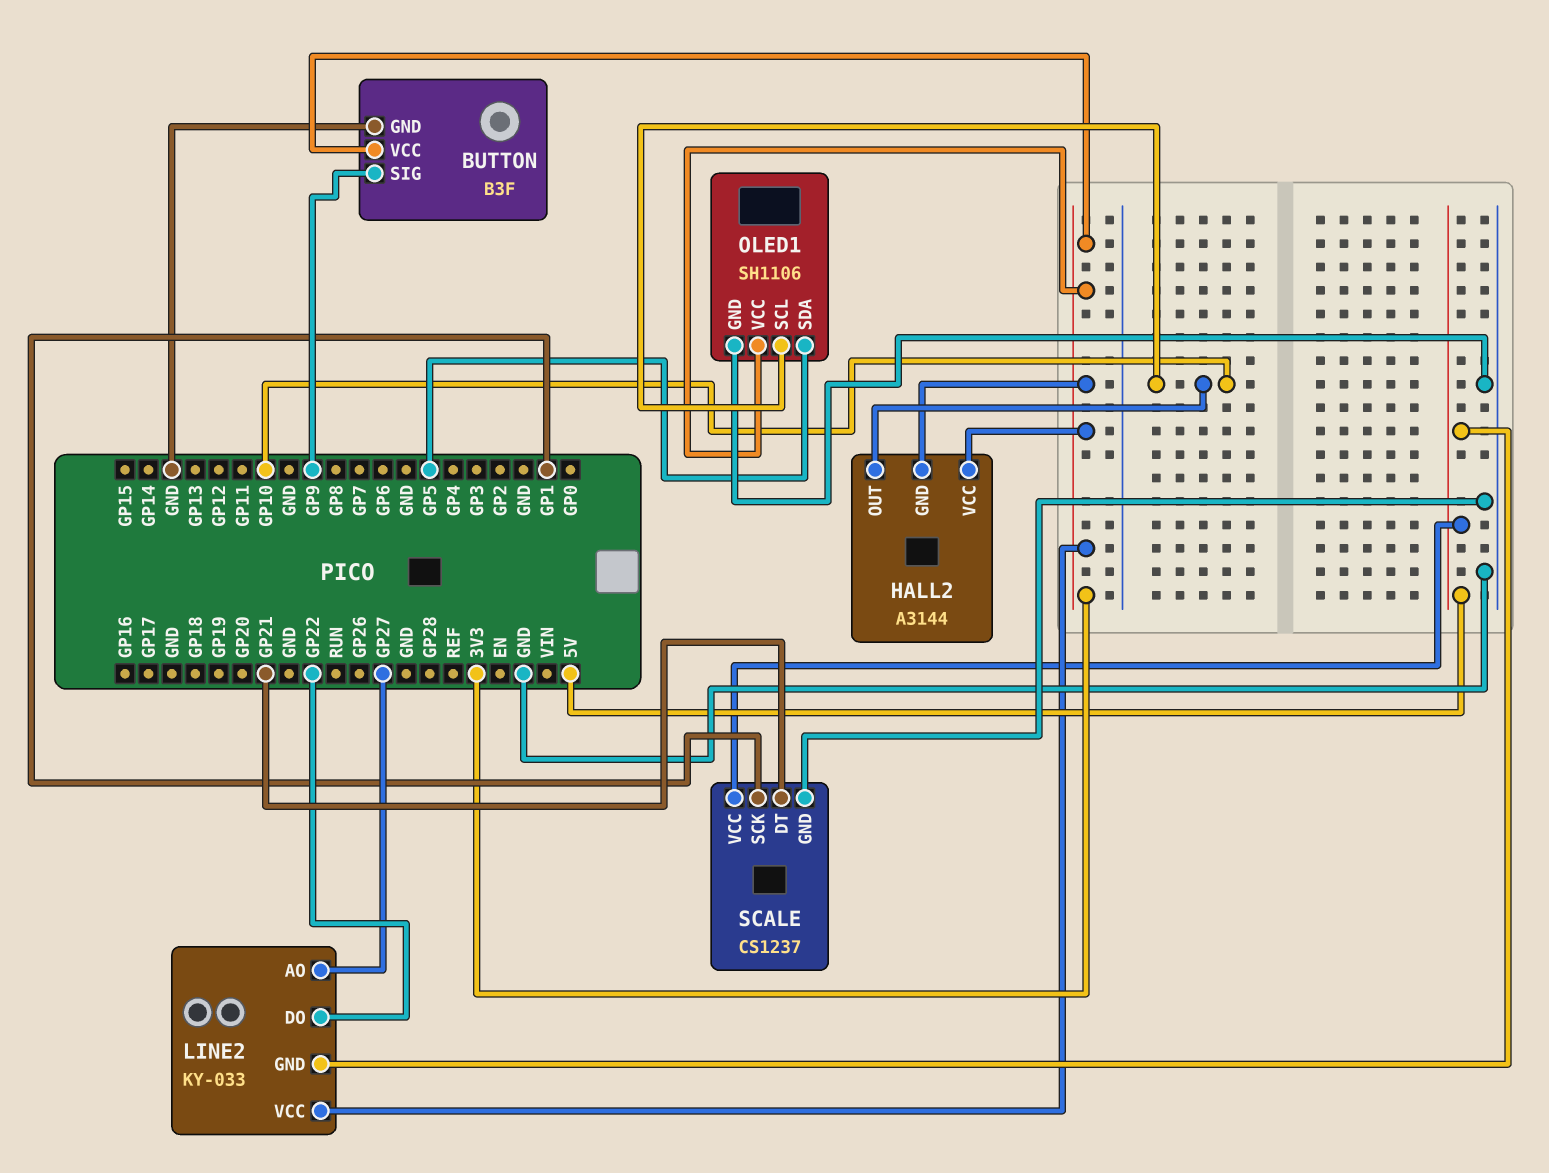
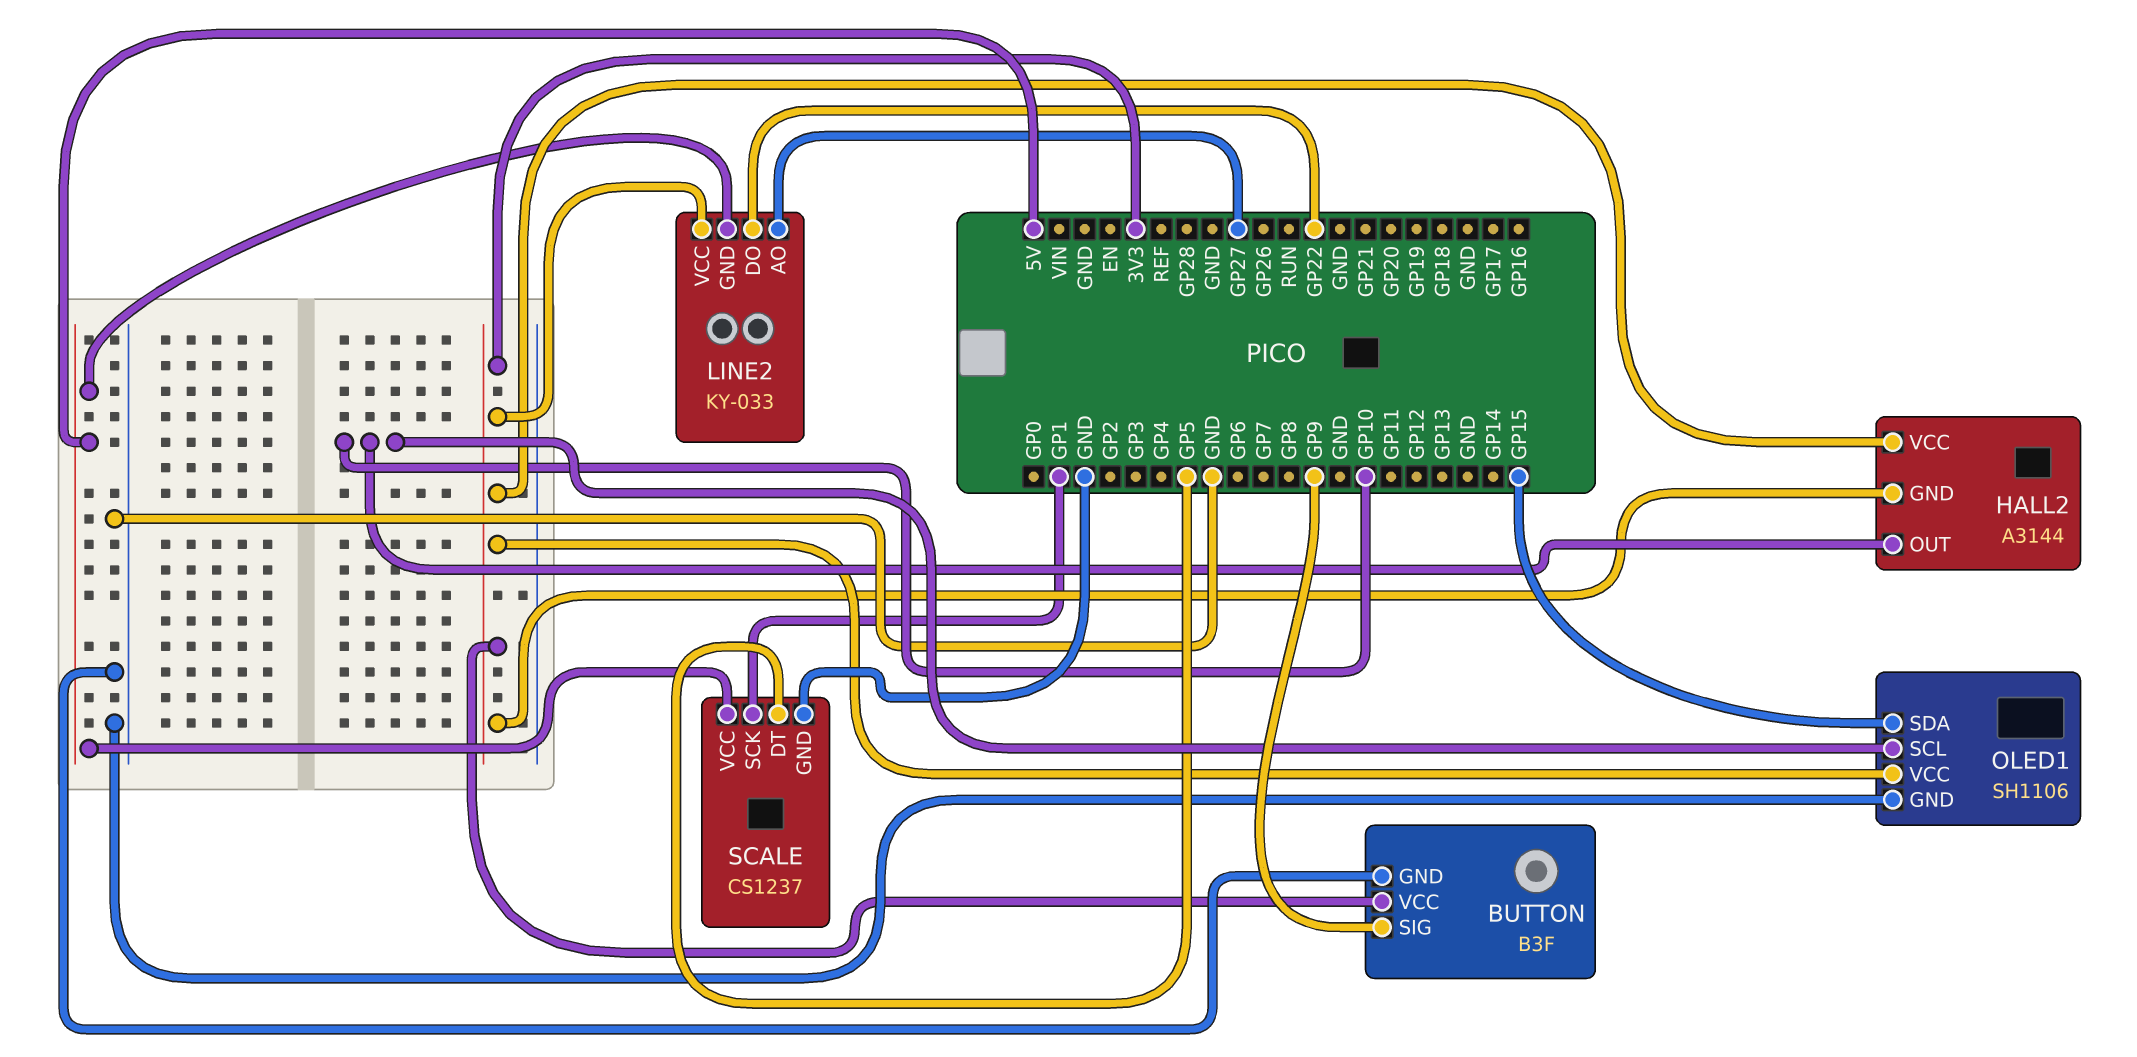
OLED1 pin SDA: GP5 -> GP15
SCALE pin DT: GP21 -> GP5

